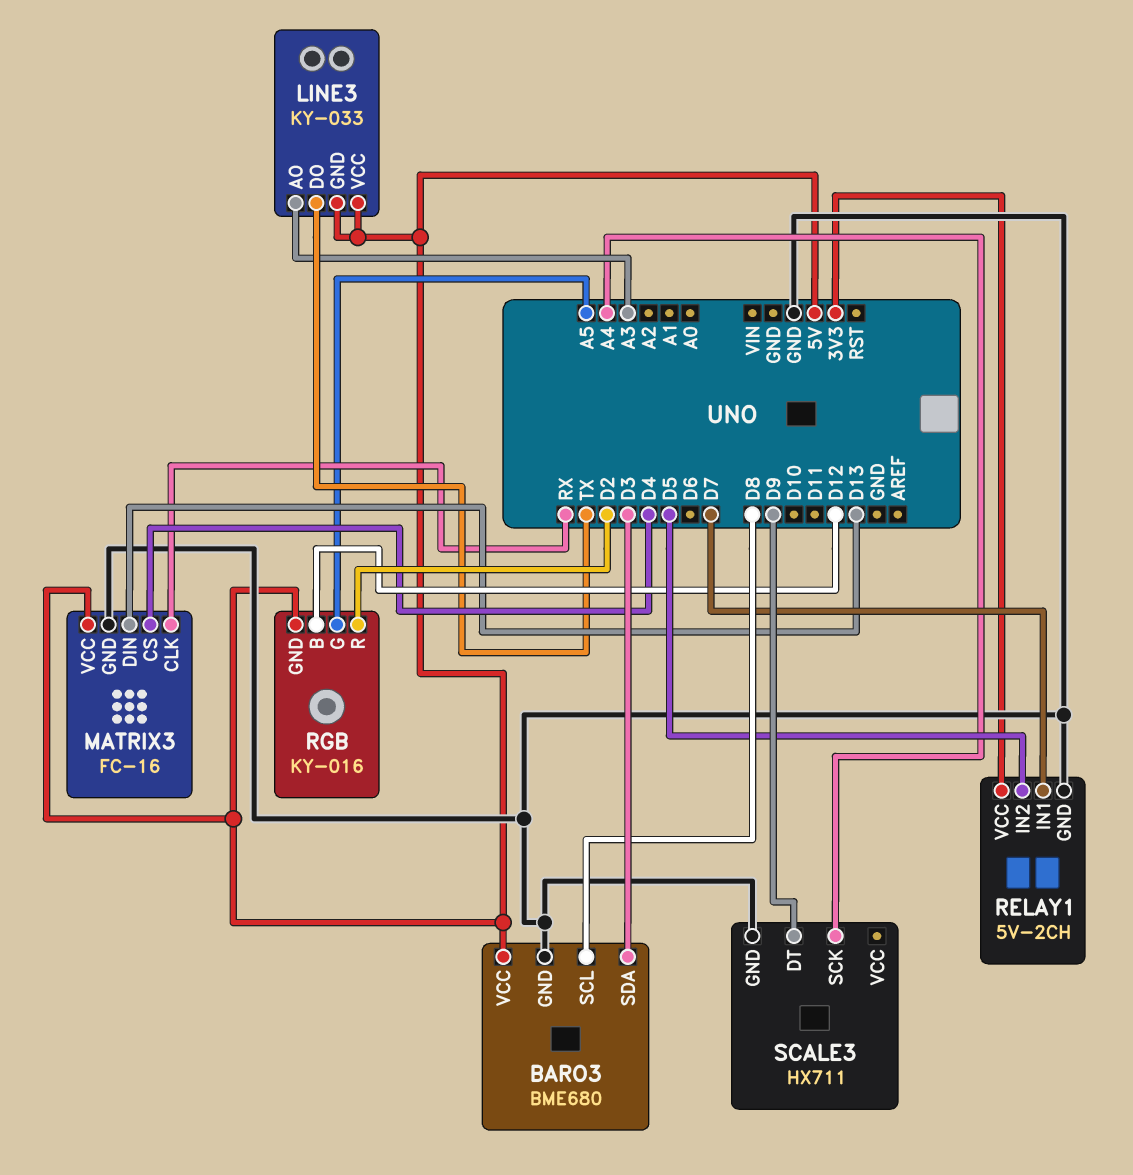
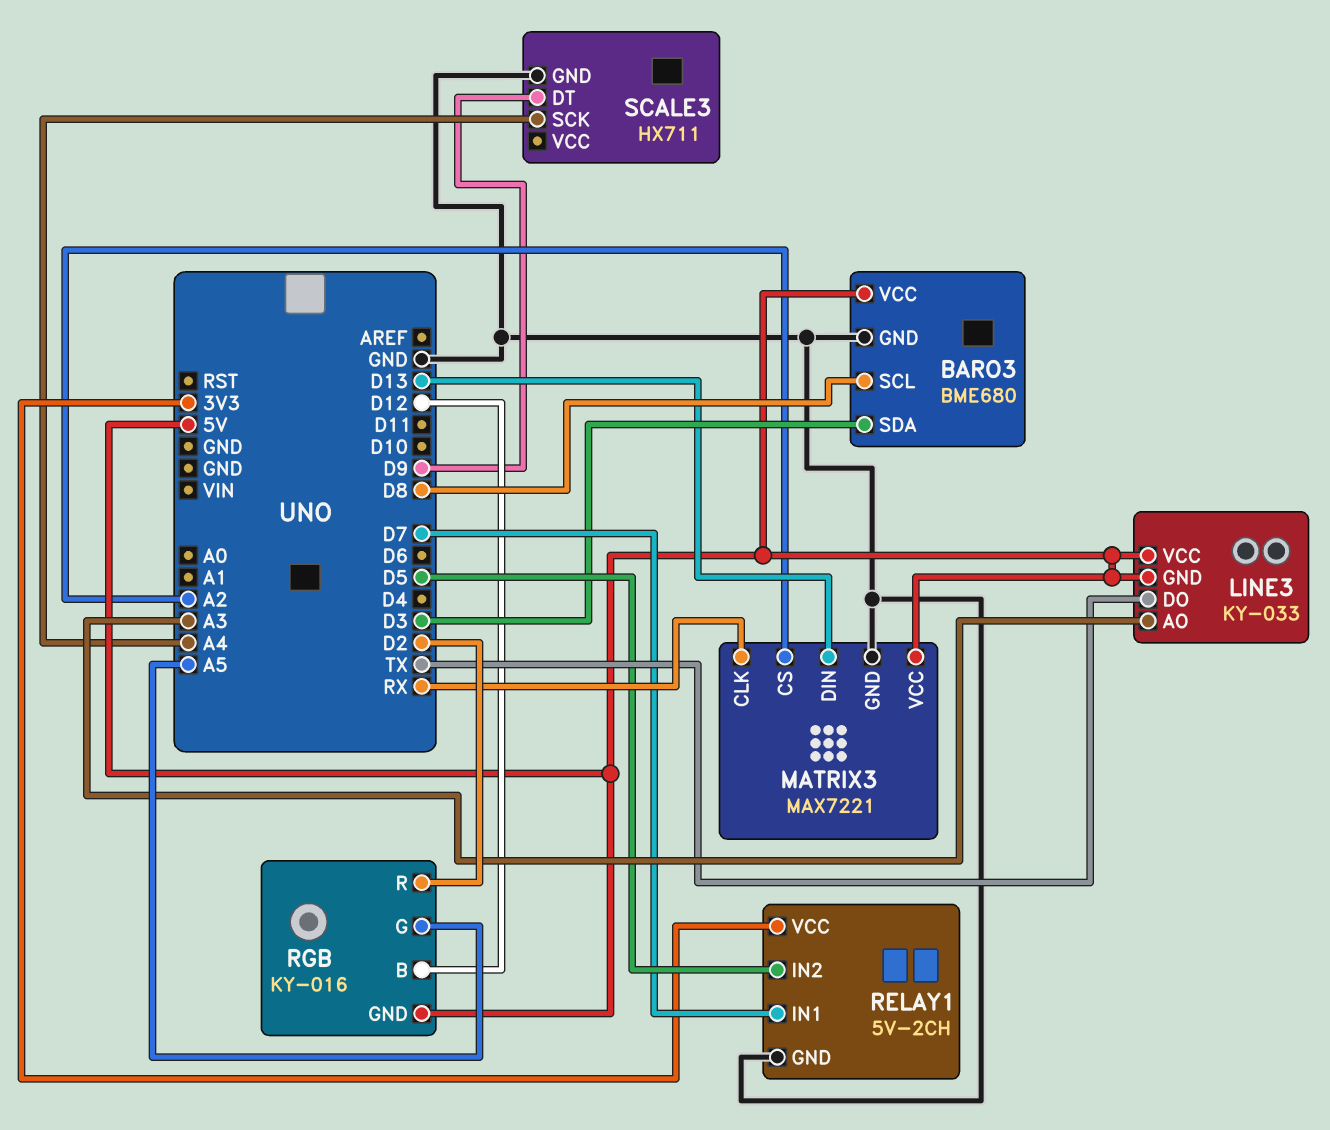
MATRIX3: FC-16 -> MAX7221
MATRIX3 pin CS: D4 -> A2

